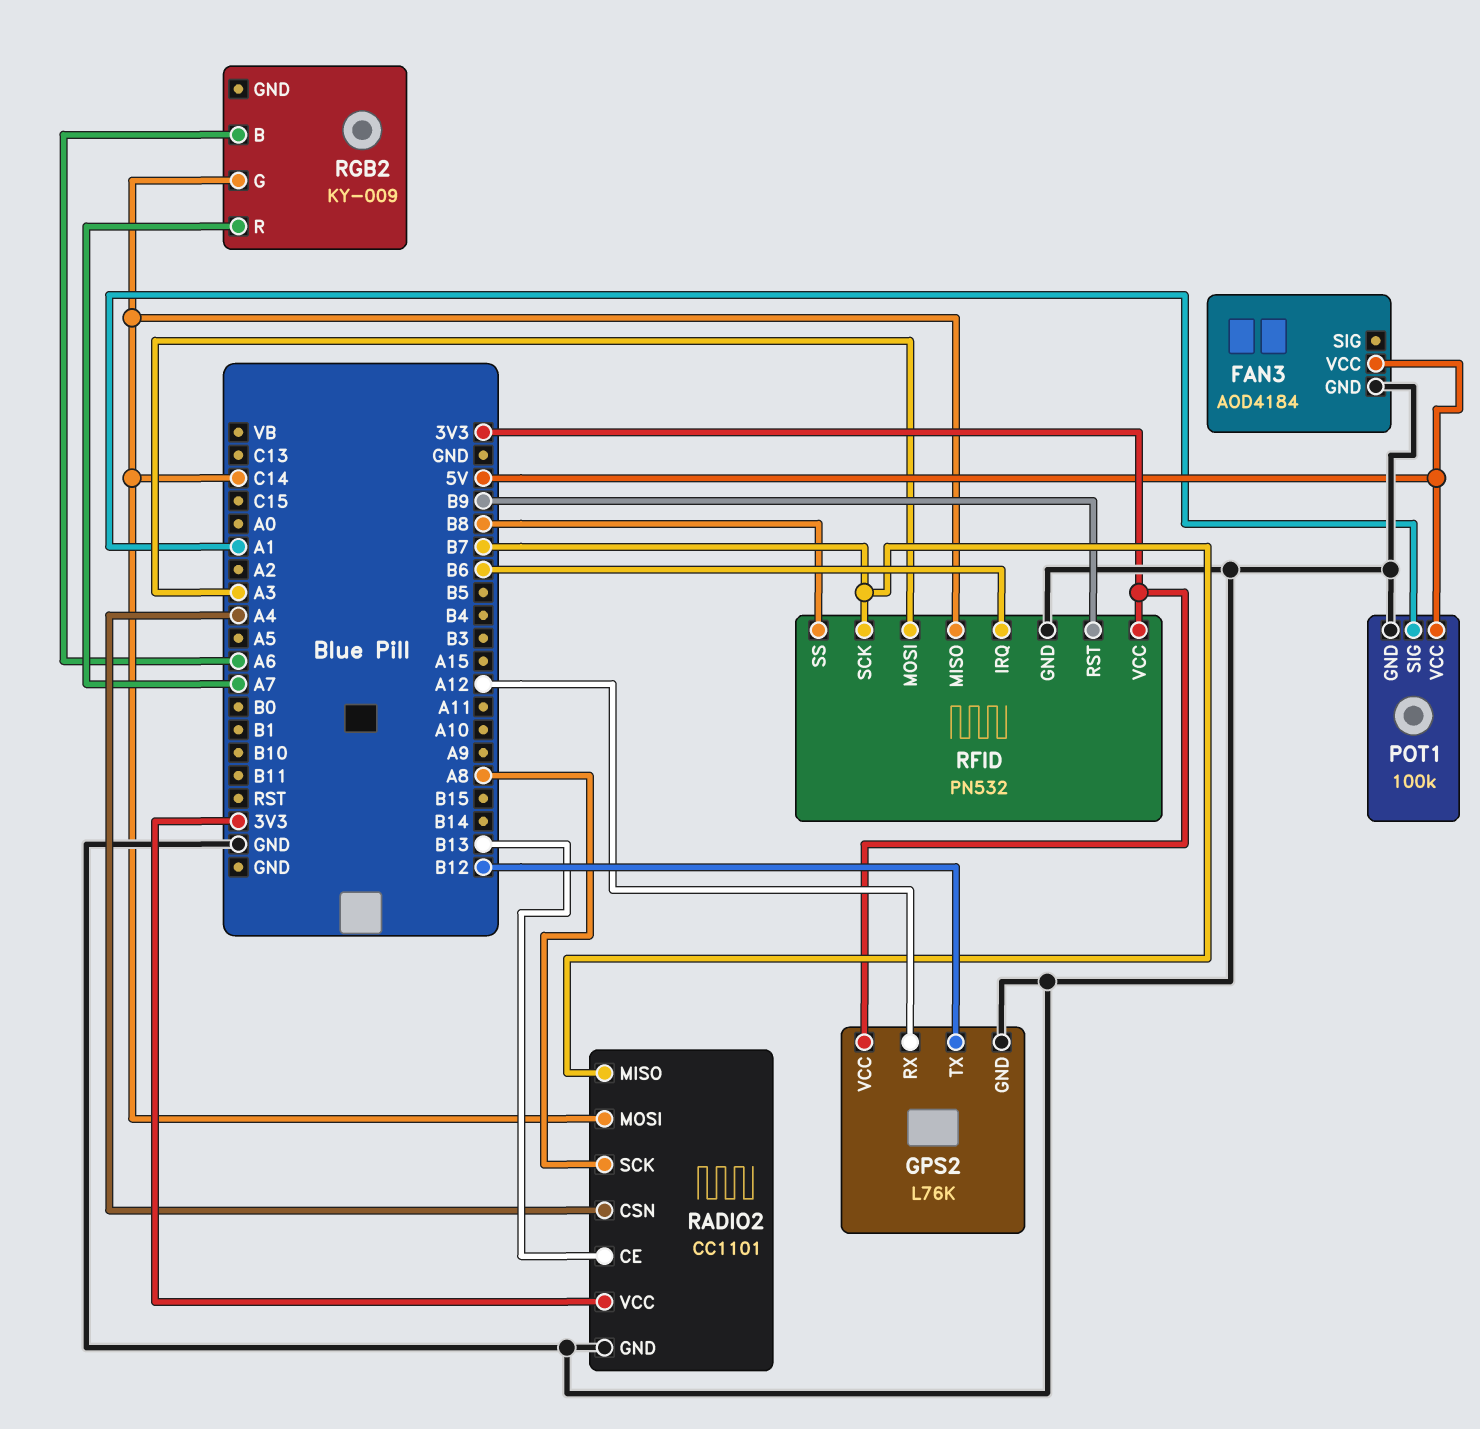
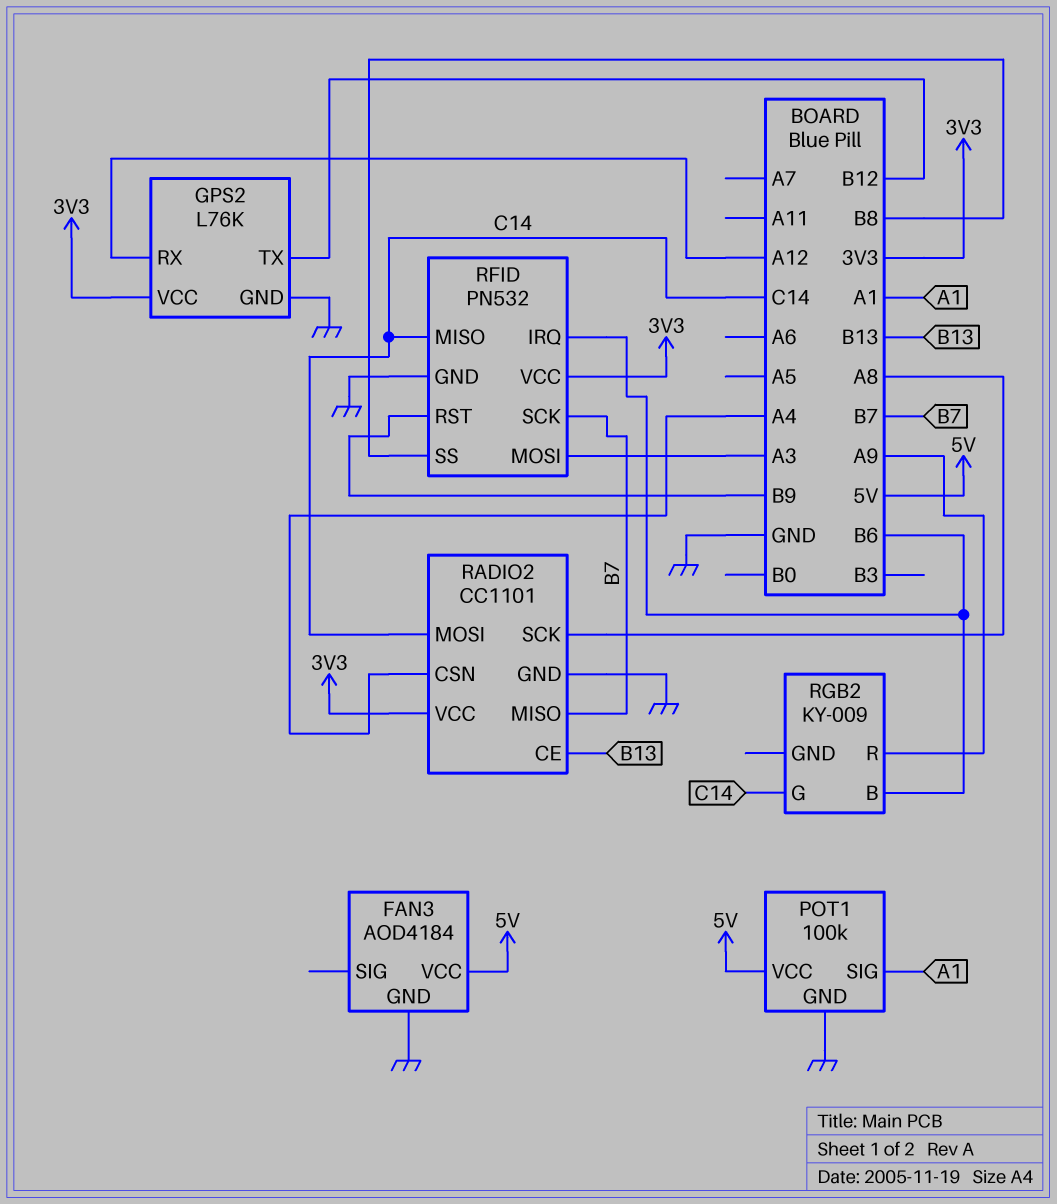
RGB2 pin B: A6 -> B6
RGB2 pin R: A7 -> A9

